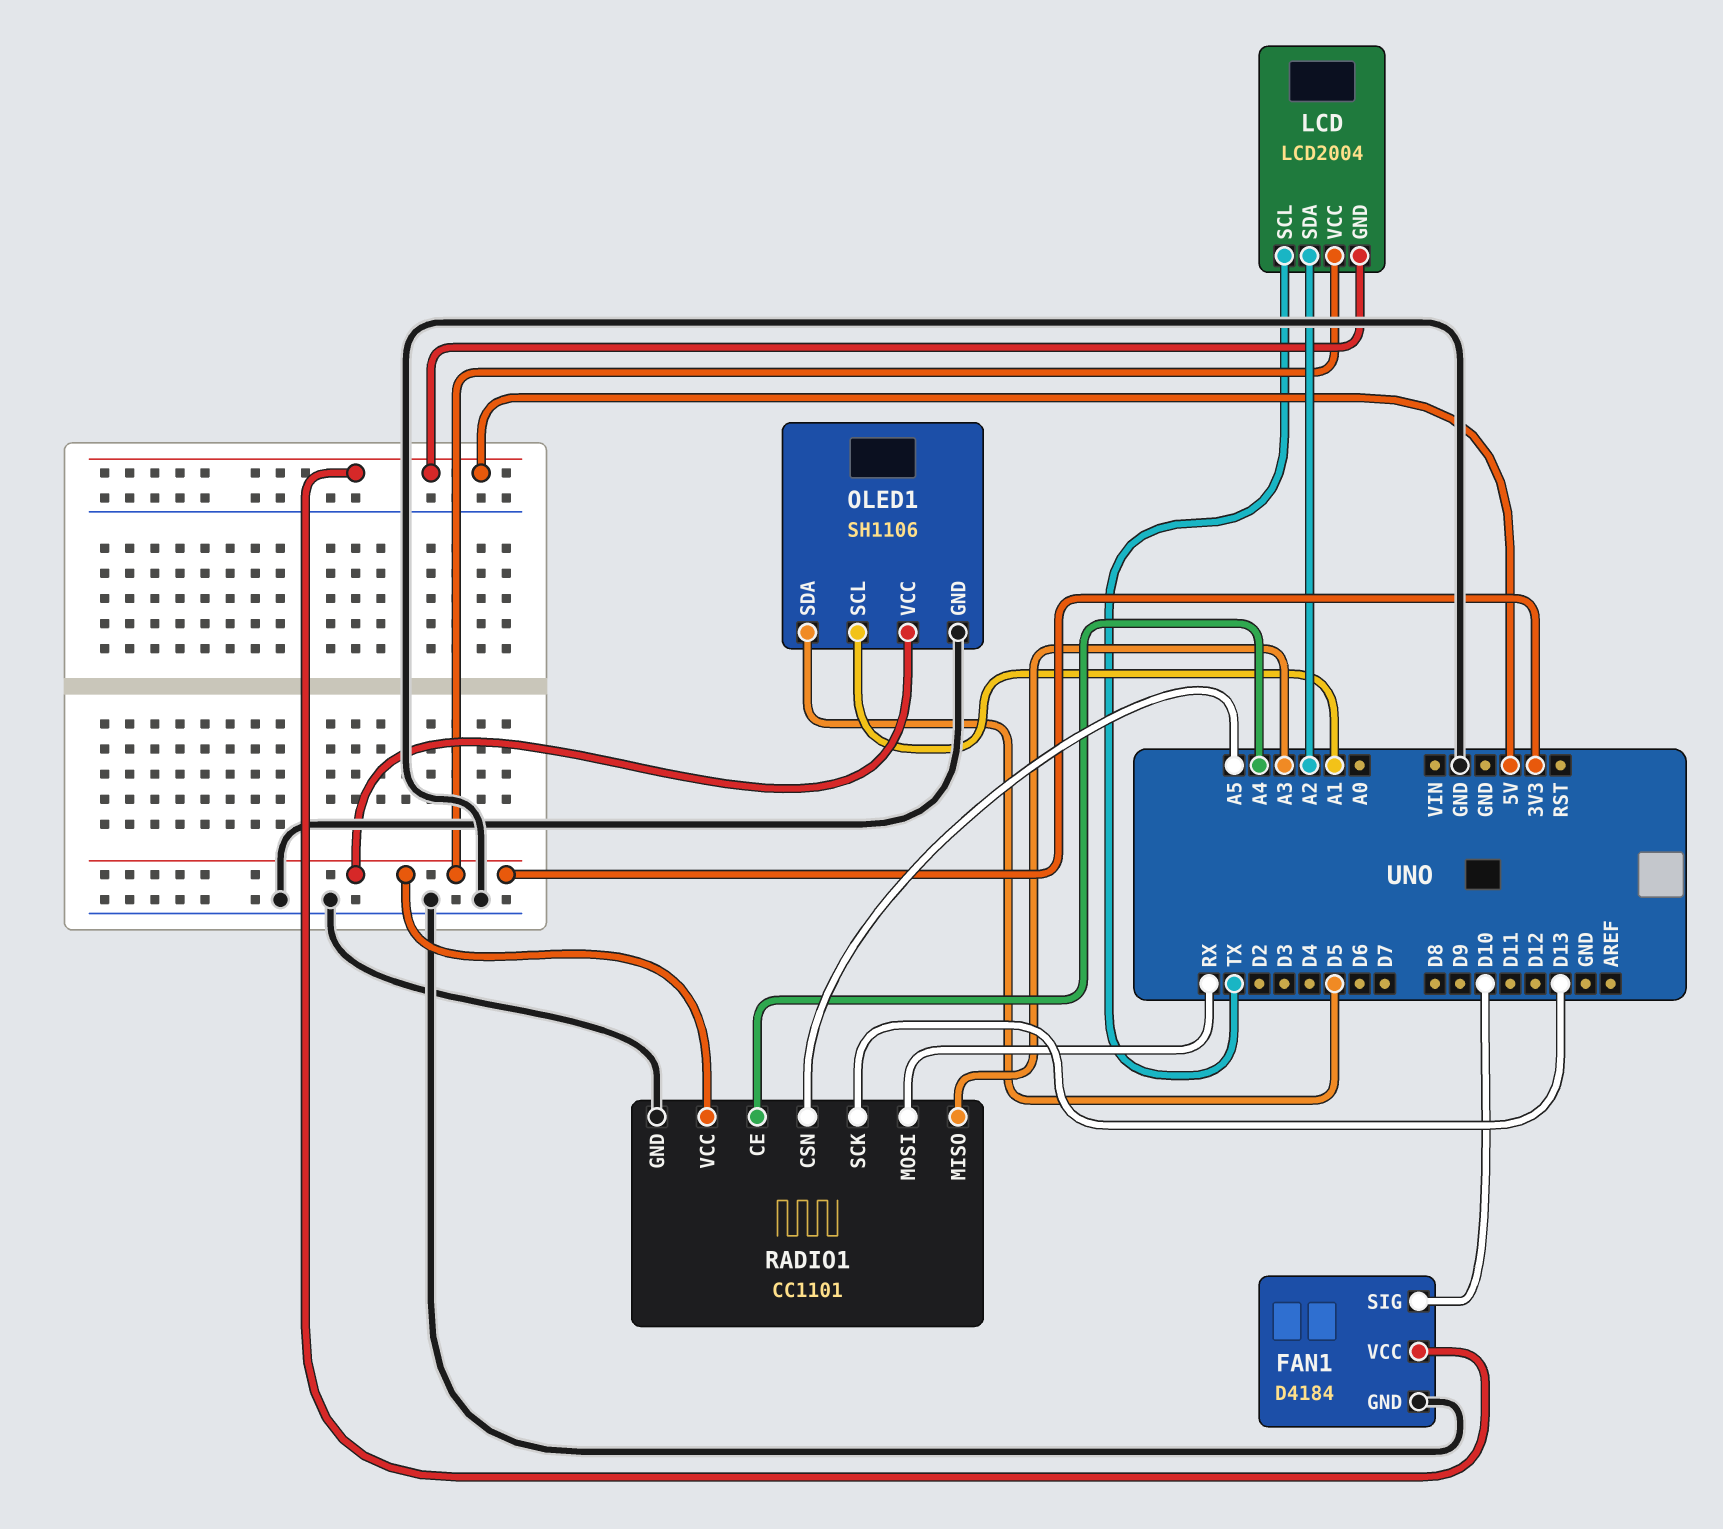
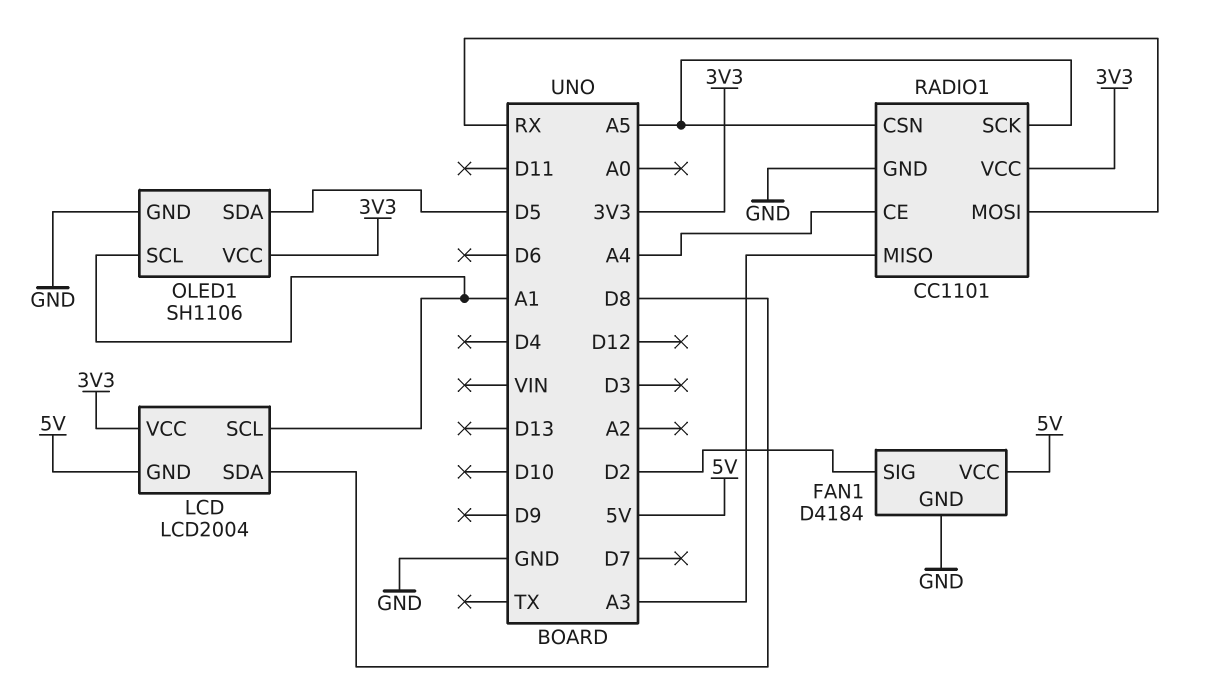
FAN1 pin SIG: D10 -> D2
LCD pin SCL: TX -> A1
LCD pin SDA: A2 -> D8
RADIO1 pin SCK: D13 -> A5

